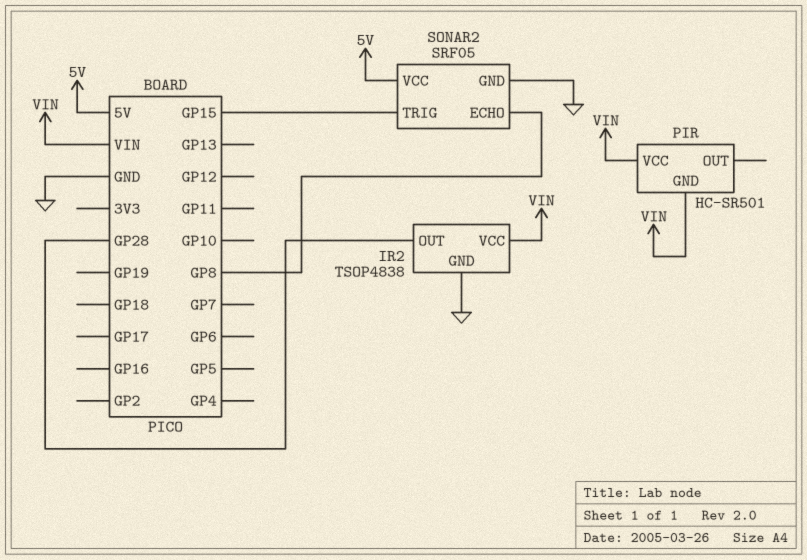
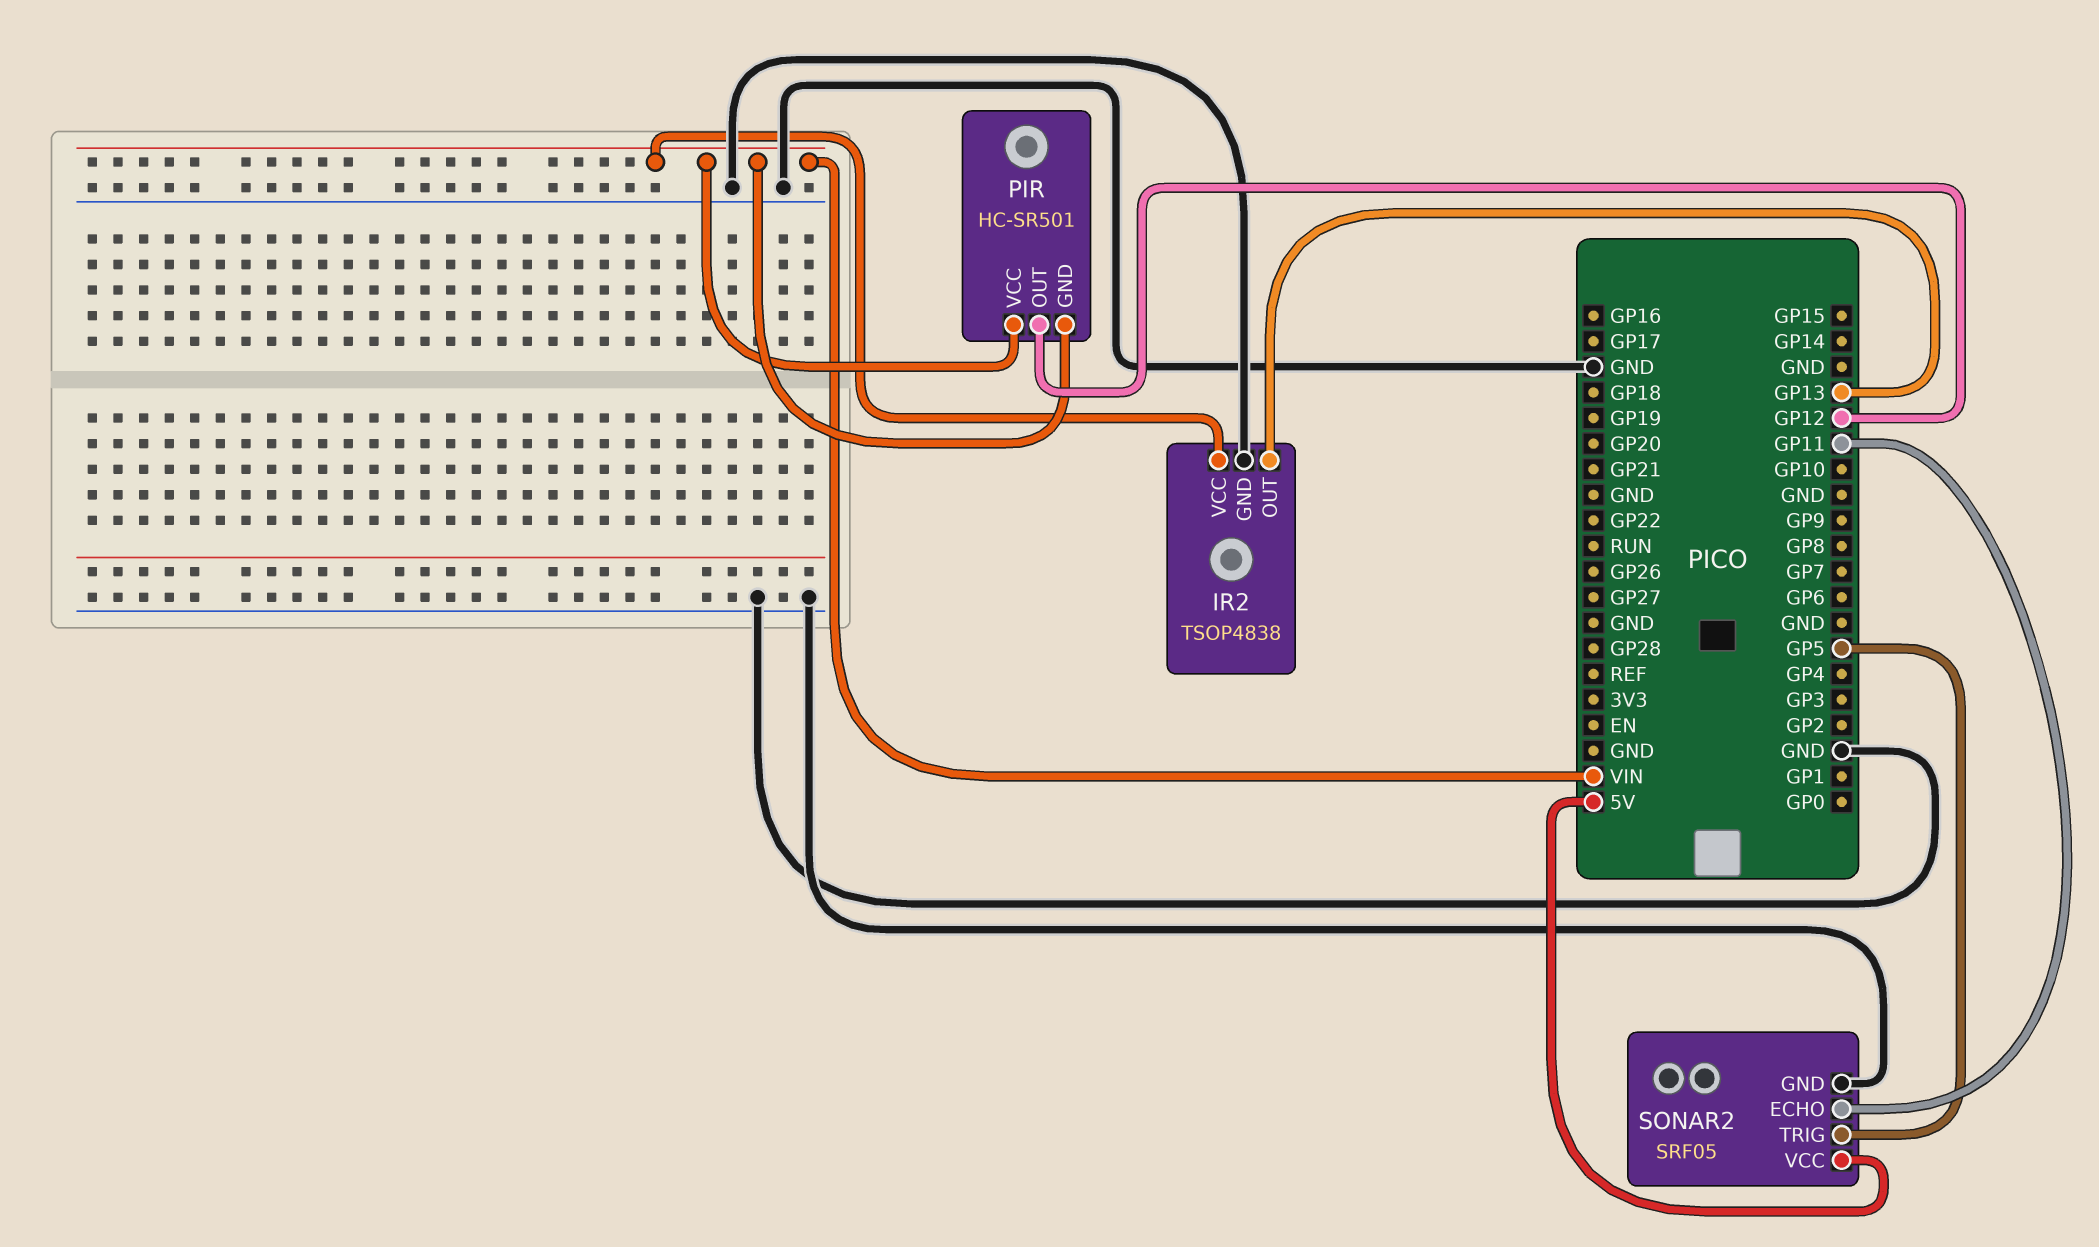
IR2 pin OUT: GP28 -> GP13
PIR pin OUT: none -> GP12
SONAR2 pin ECHO: GP8 -> GP11
SONAR2 pin TRIG: GP15 -> GP5

